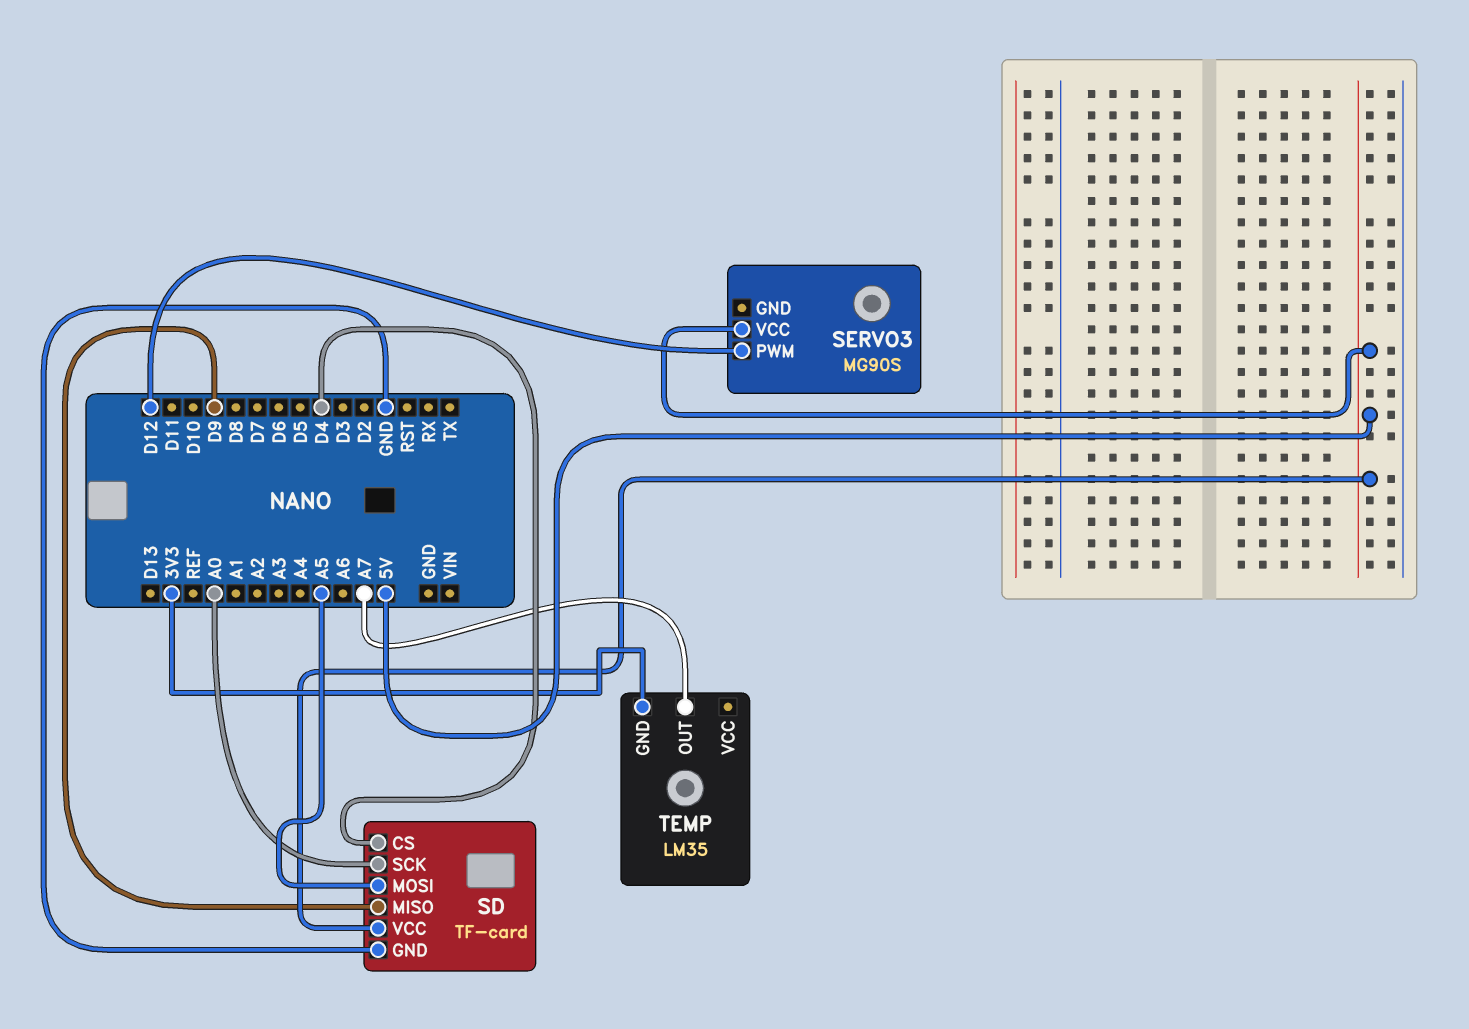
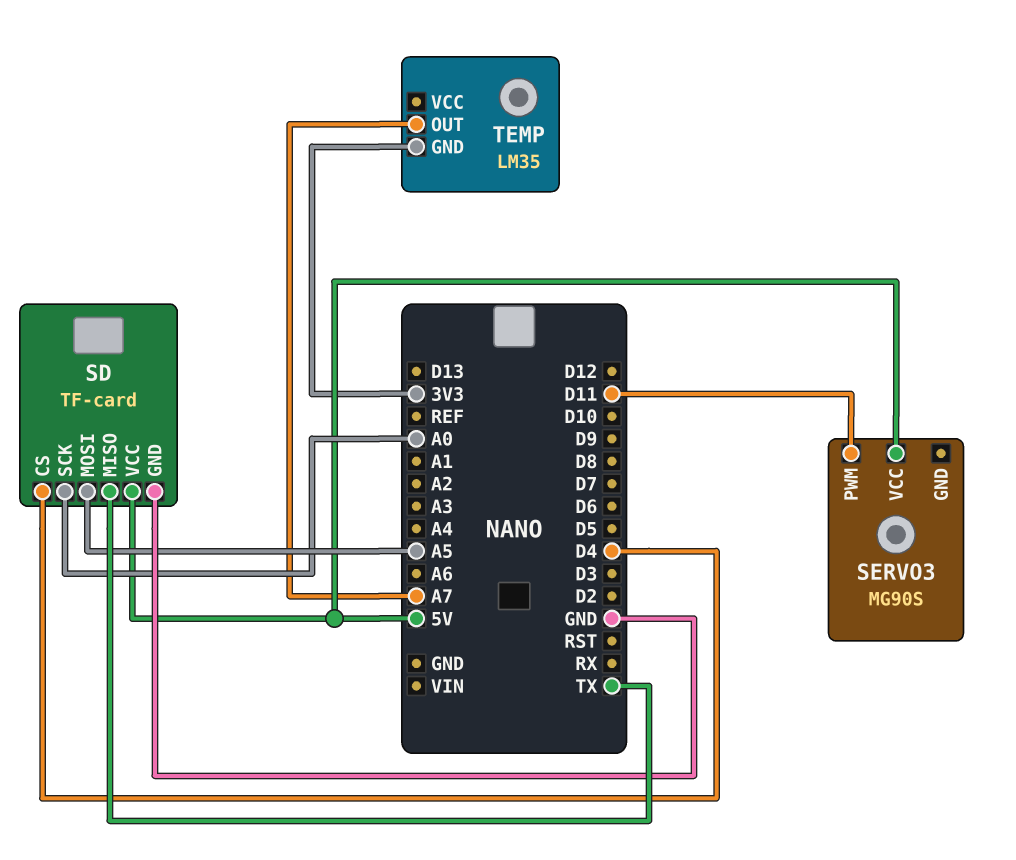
SD pin MISO: D9 -> TX
SERVO3 pin PWM: D12 -> D11

